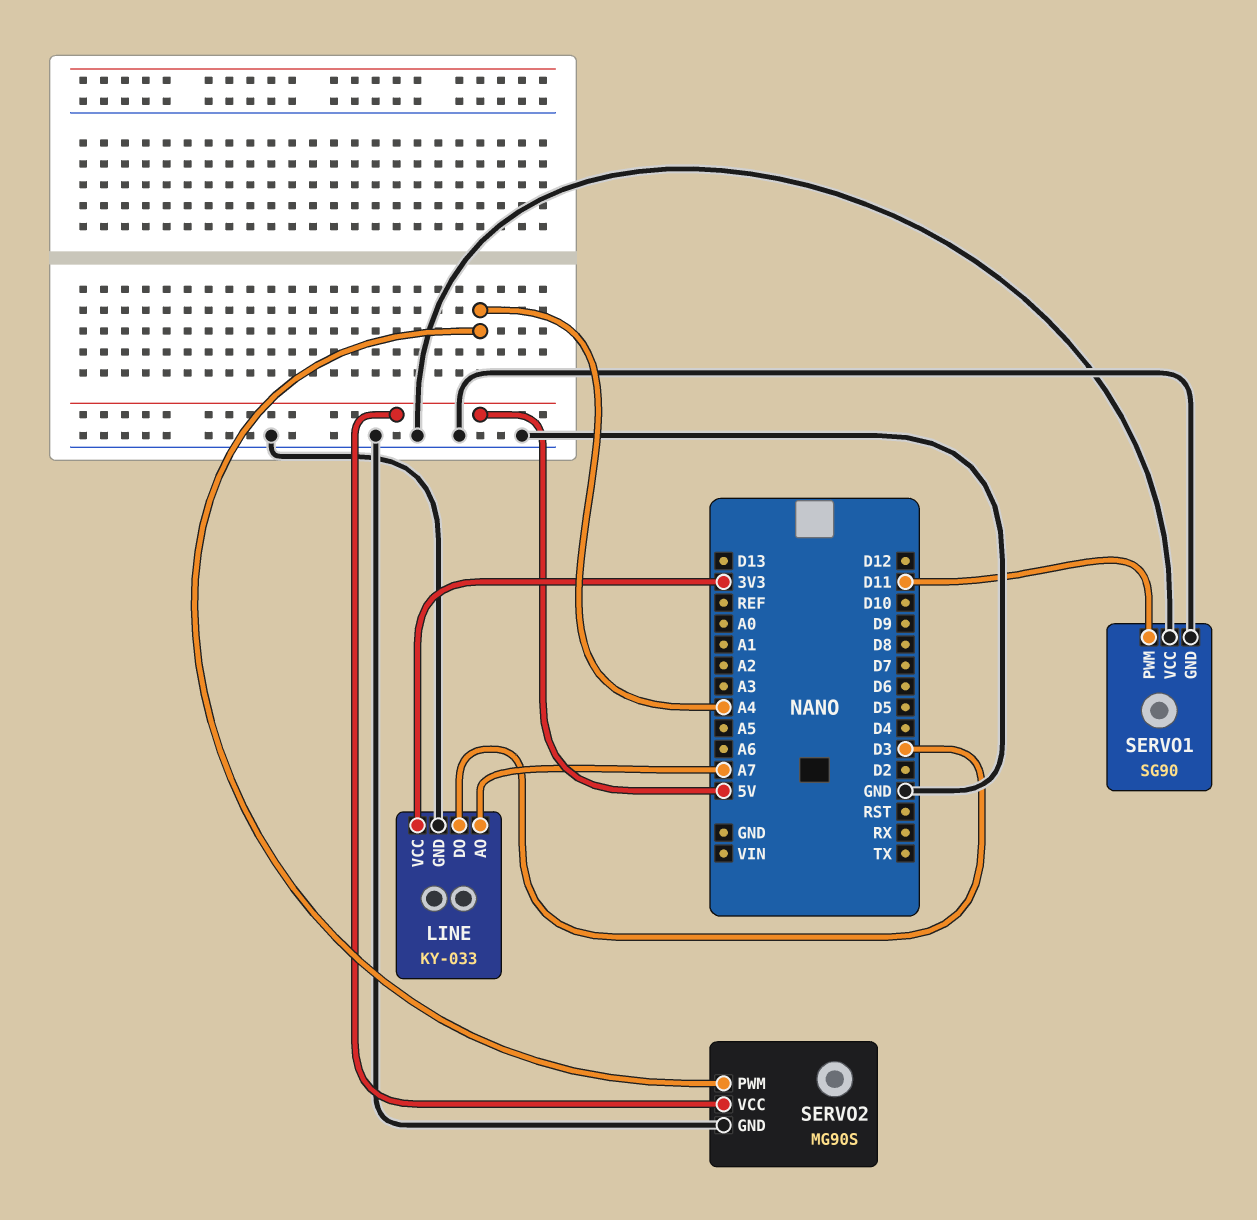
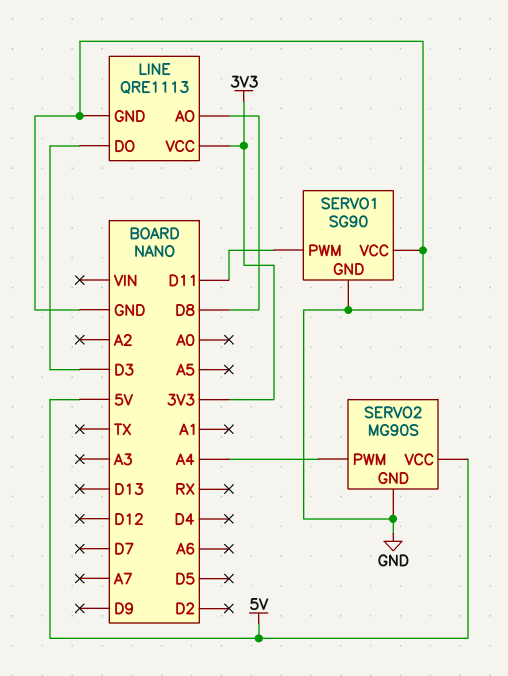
LINE: KY-033 -> QRE1113
LINE pin AO: A7 -> D8

